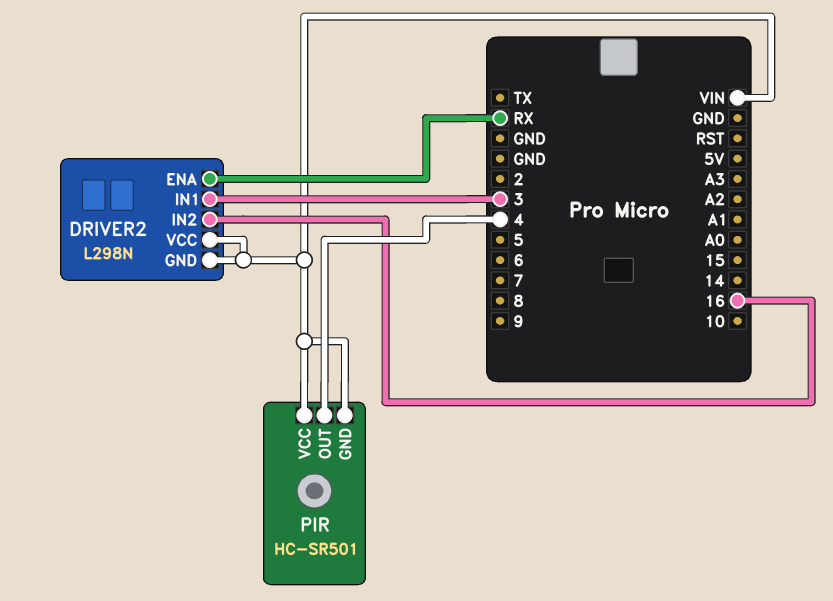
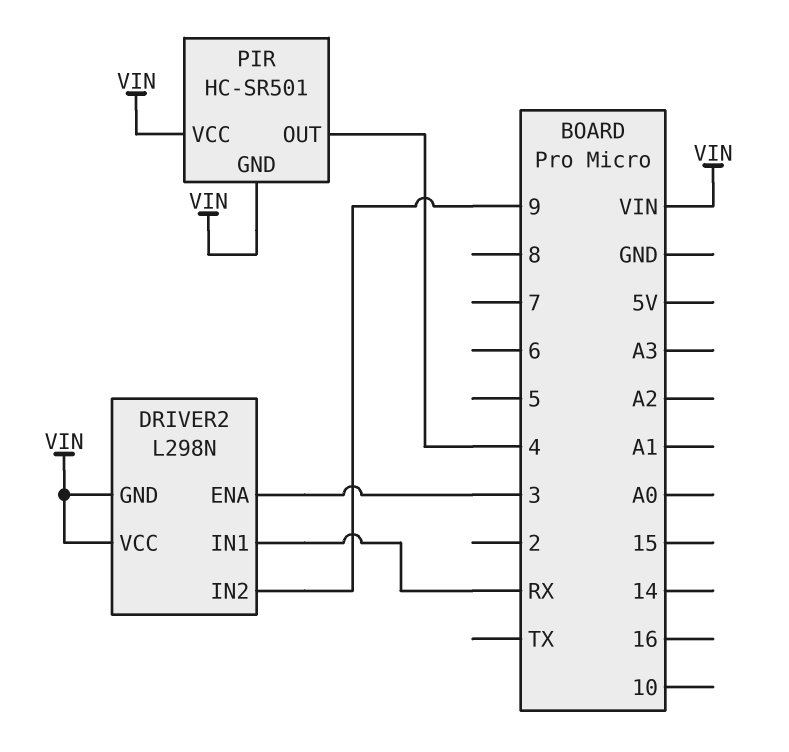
DRIVER2 pin ENA: RX -> 3
DRIVER2 pin IN1: 3 -> RX
DRIVER2 pin IN2: 16 -> 9

